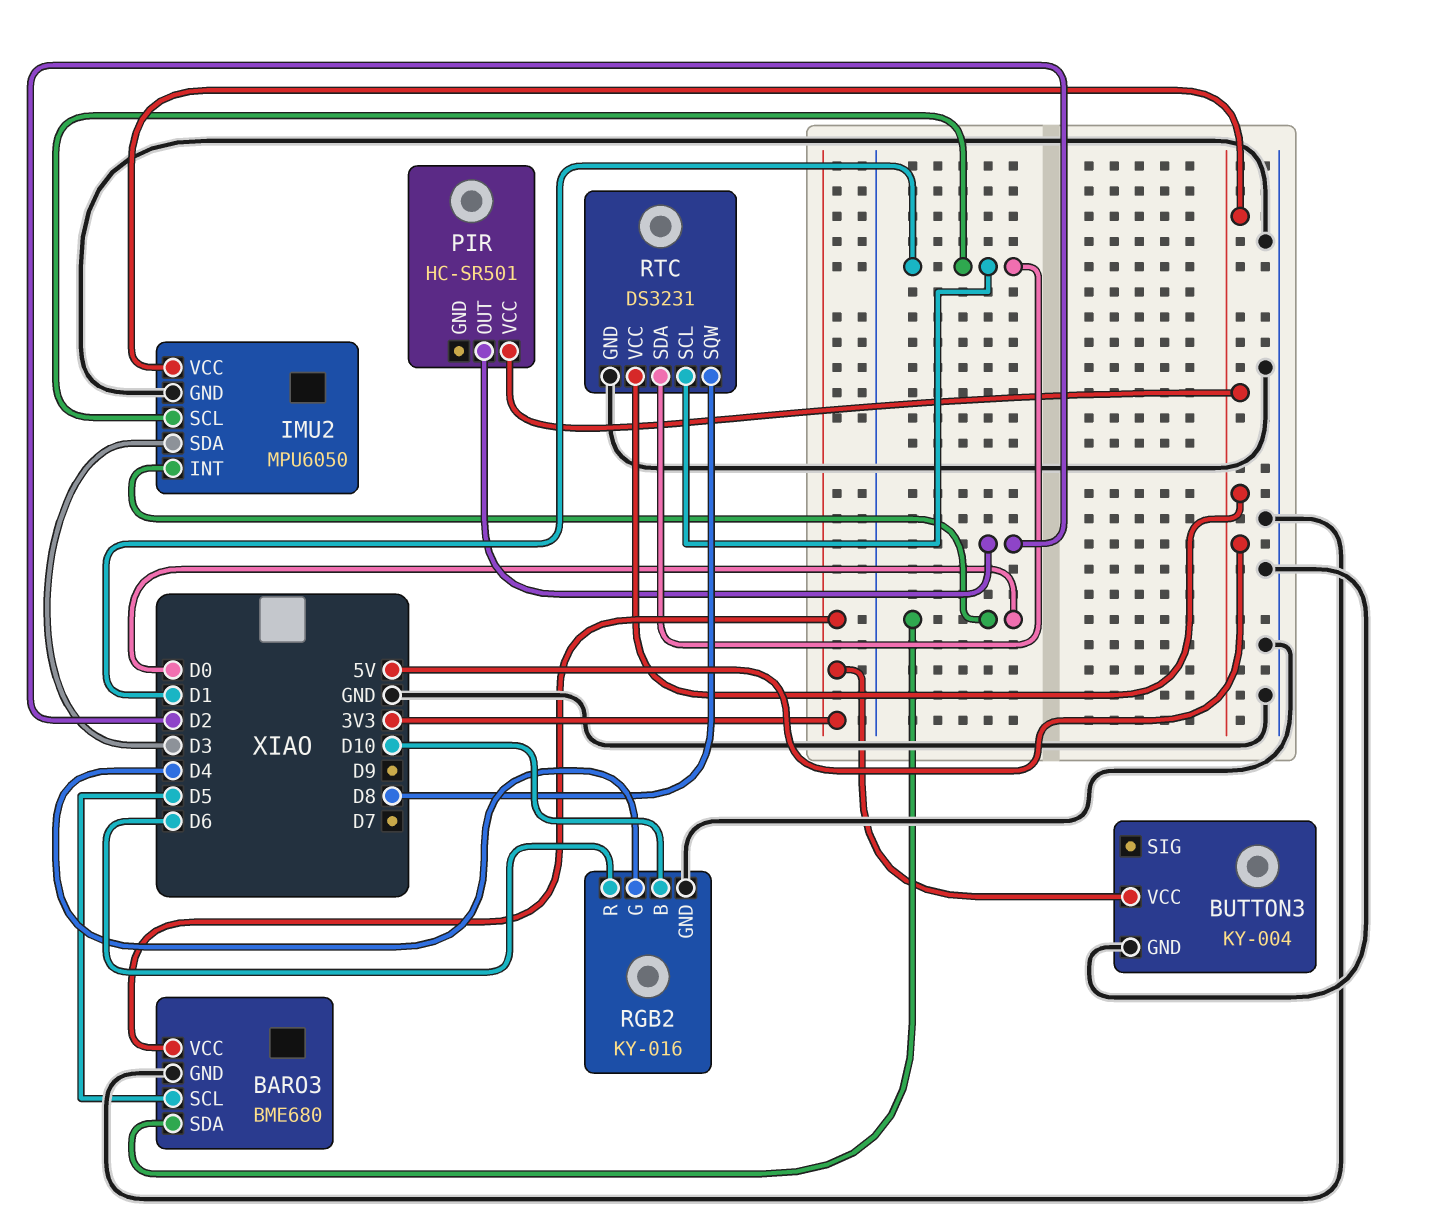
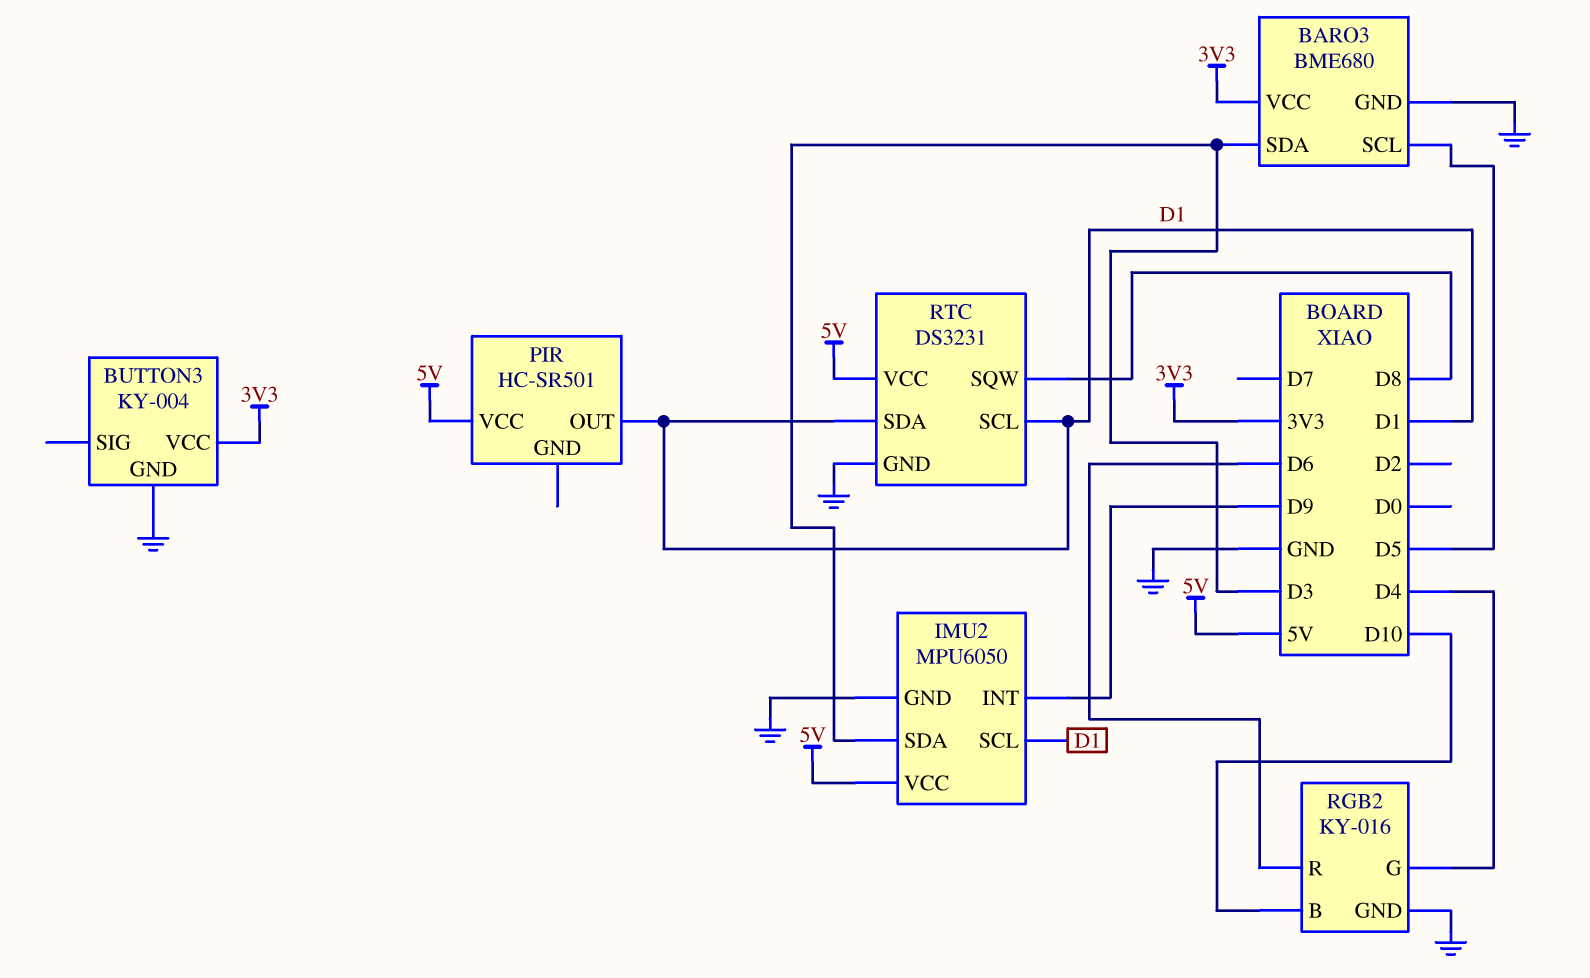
BARO3 pin SDA: D0 -> D3
IMU2 pin INT: D0 -> D9
PIR pin OUT: D2 -> D1

